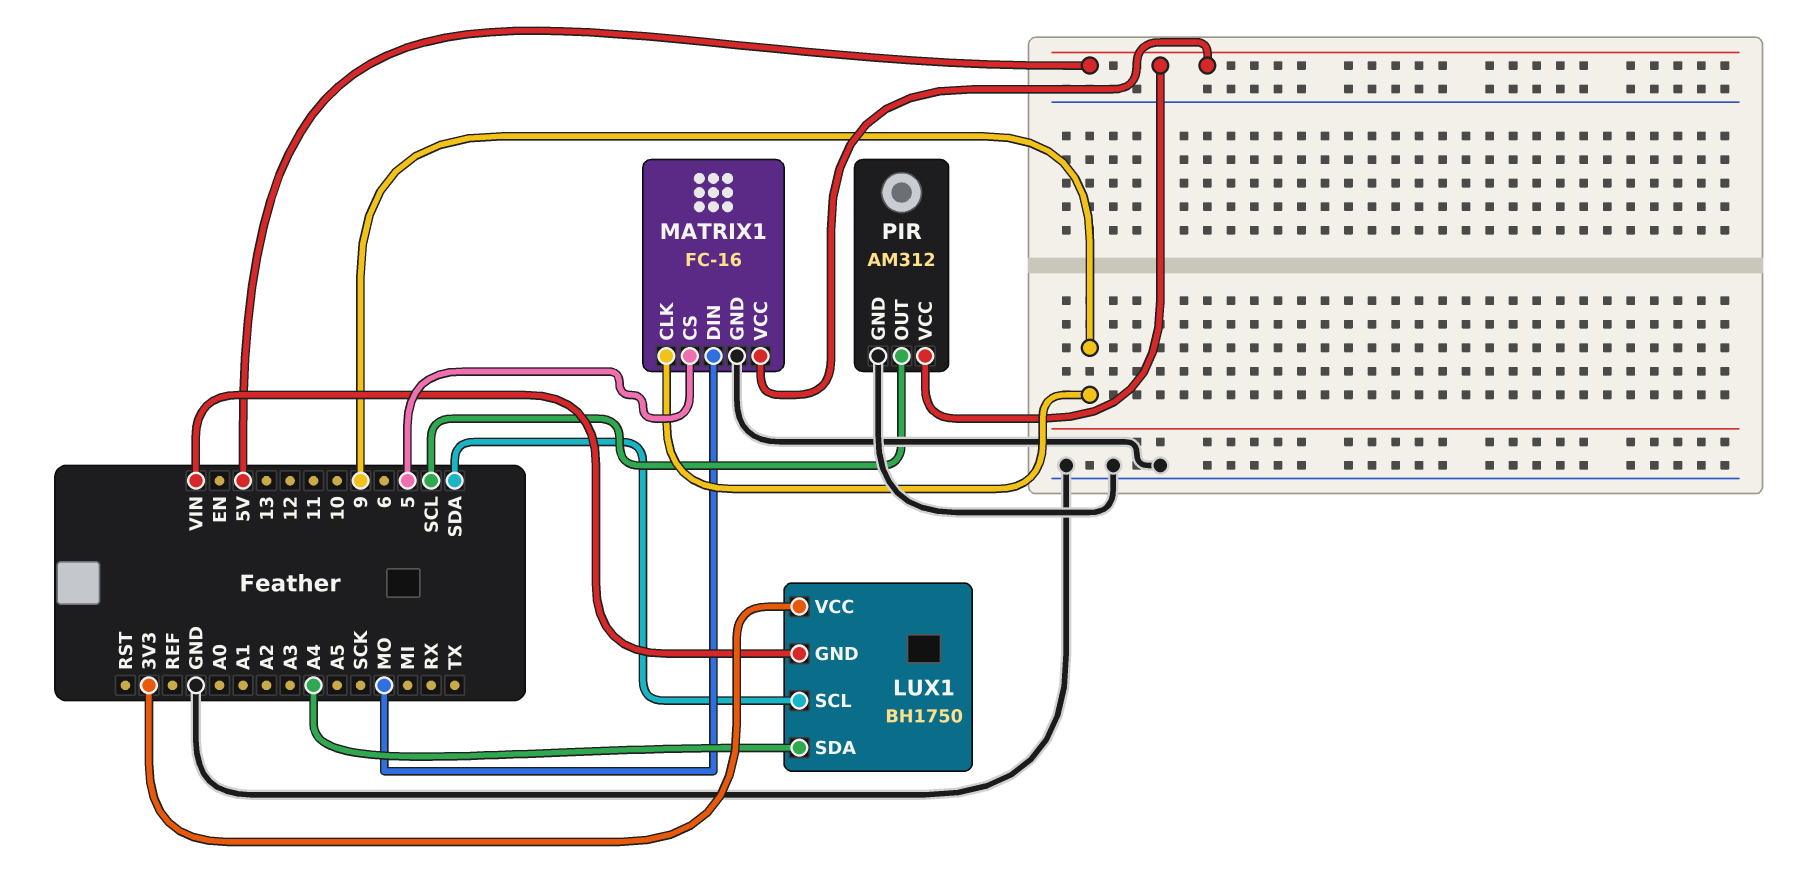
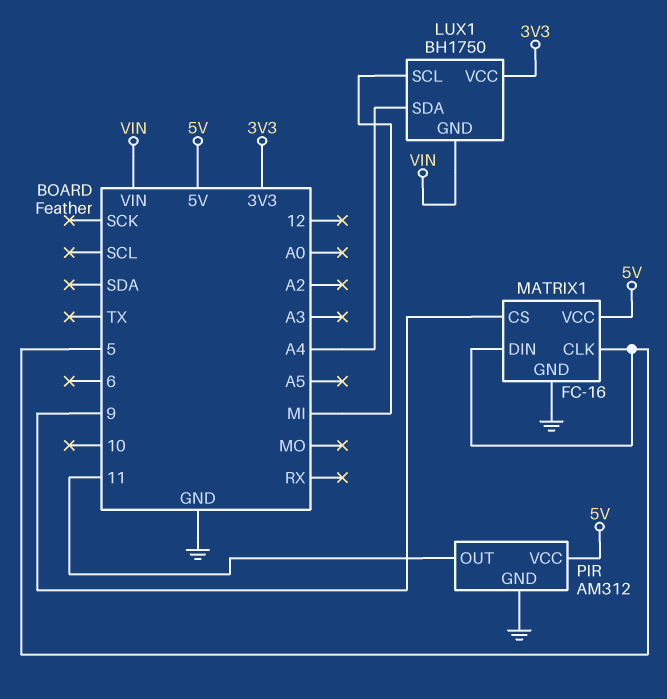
LUX1 pin SCL: SDA -> MI
MATRIX1 pin CLK: 9 -> 5
MATRIX1 pin CS: 5 -> 9
MATRIX1 pin DIN: MO -> 5
PIR pin OUT: SCL -> 11

